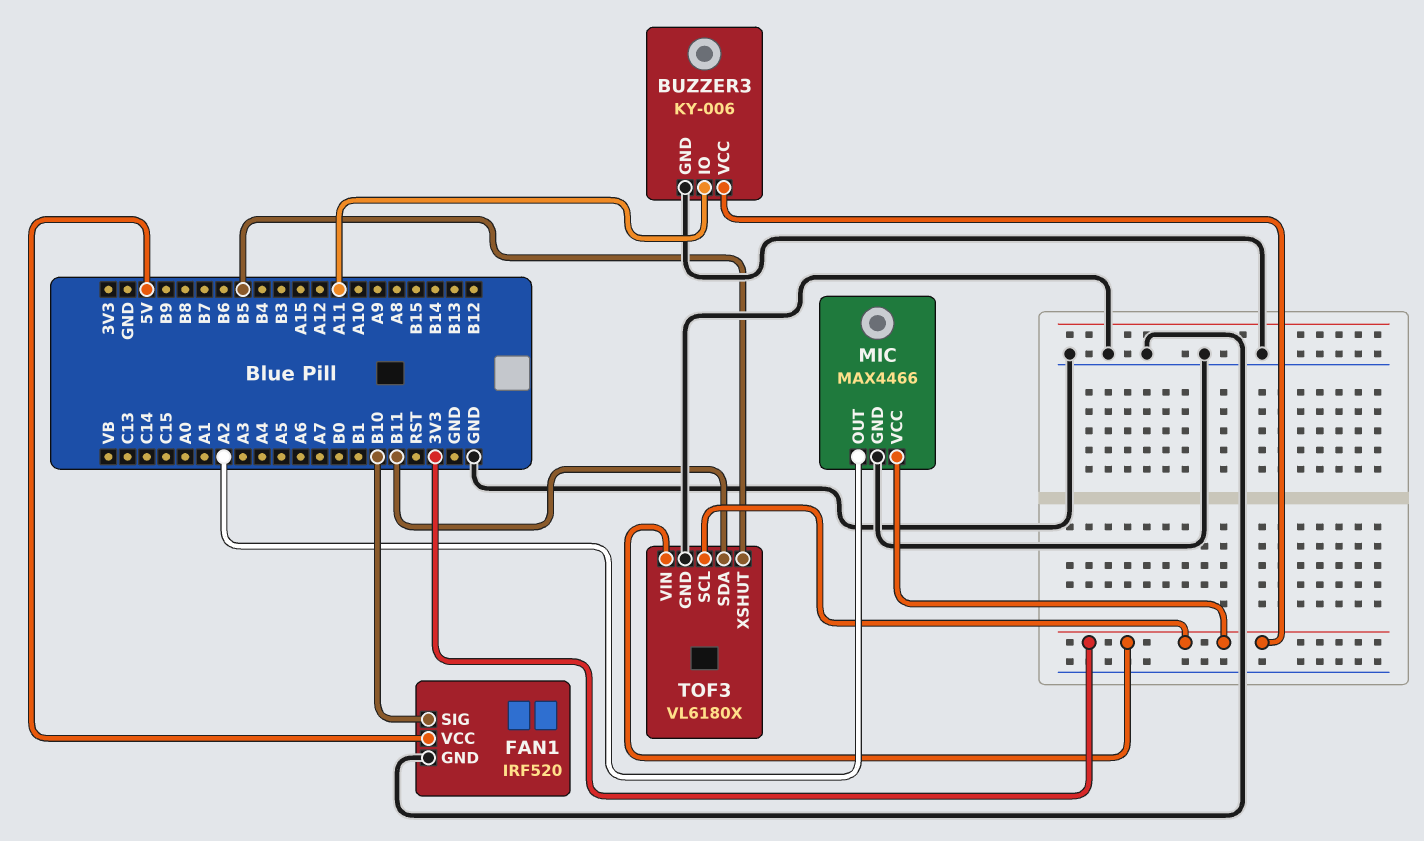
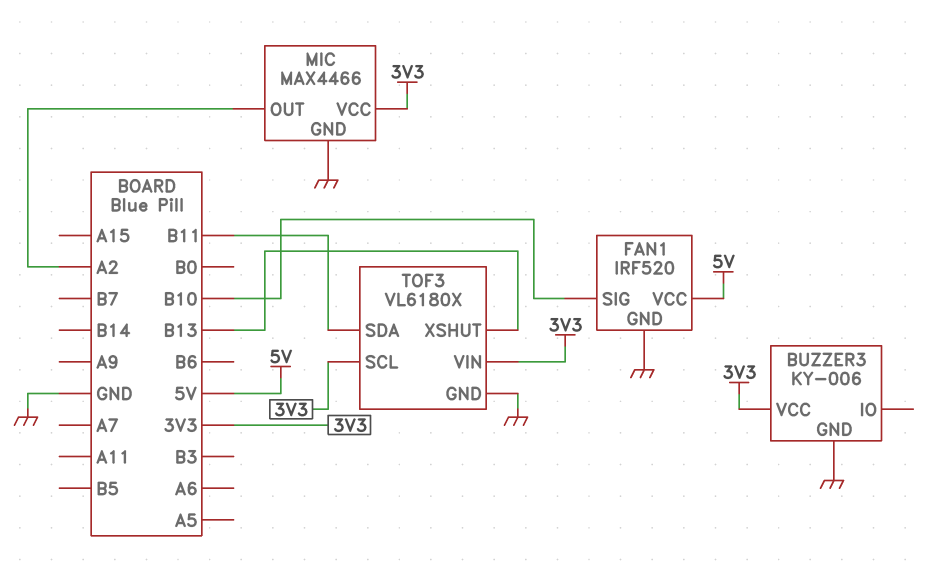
BUZZER3 pin IO: A11 -> none
TOF3 pin XSHUT: B5 -> B13

